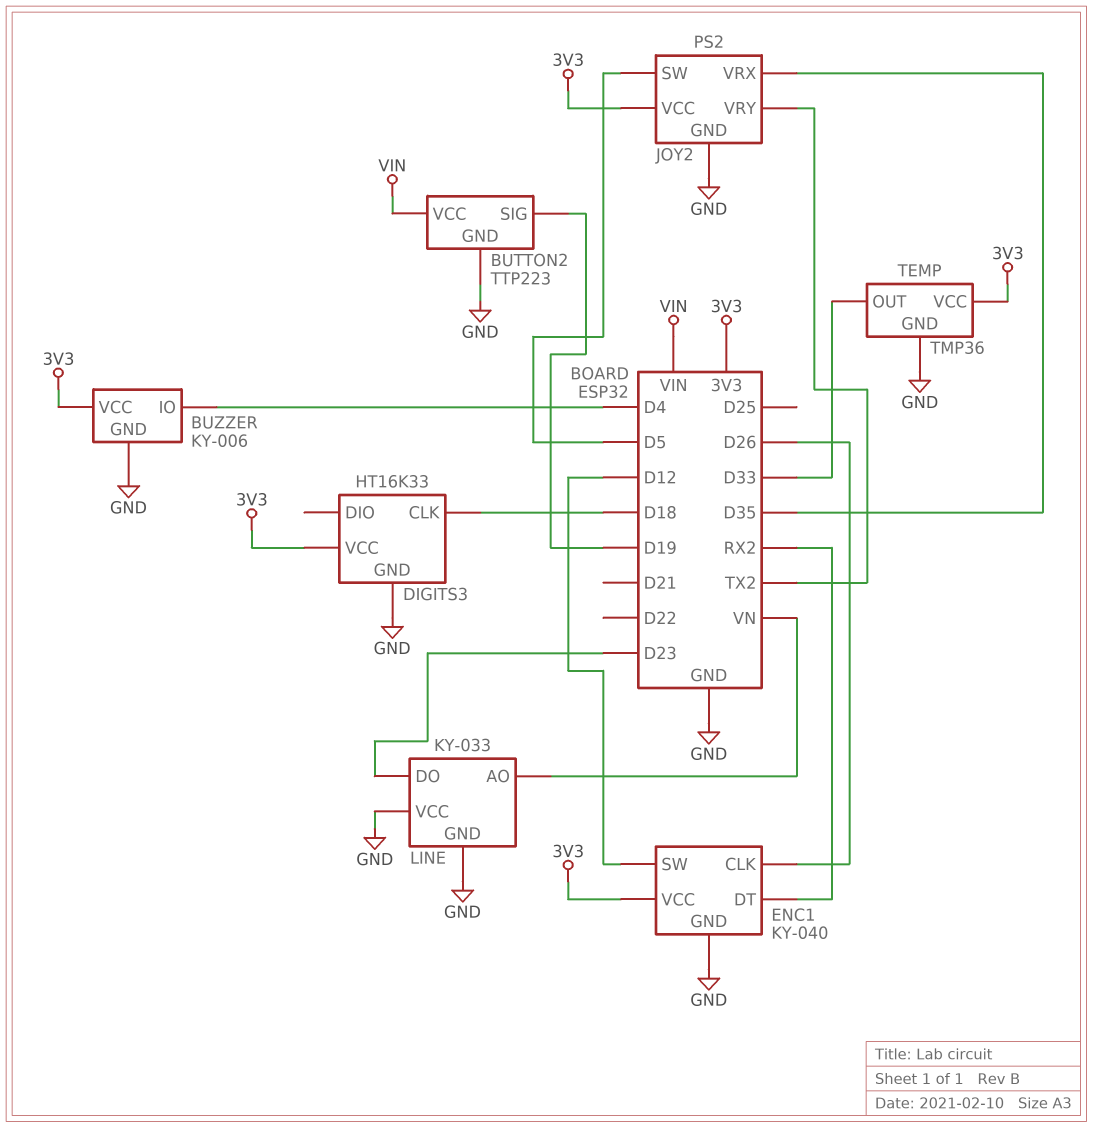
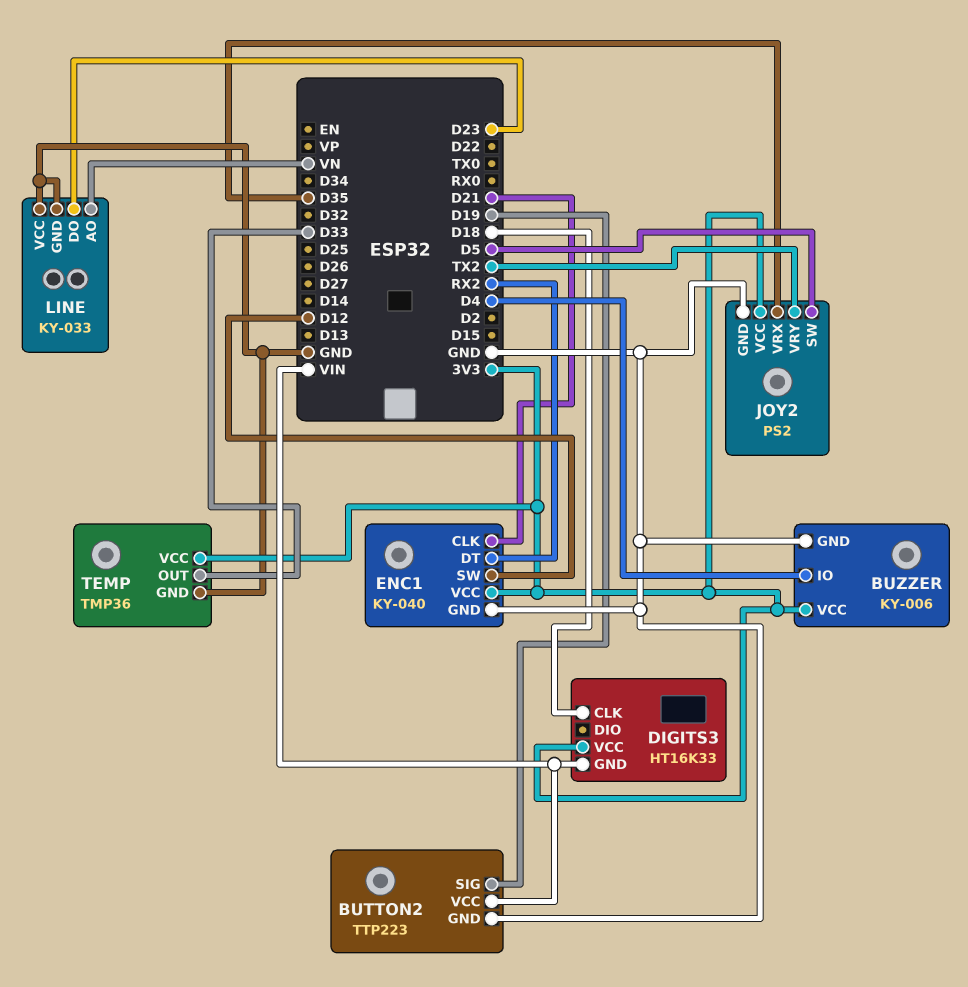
DIGITS3 pin GND: GND -> VIN
ENC1 pin CLK: D26 -> D21

